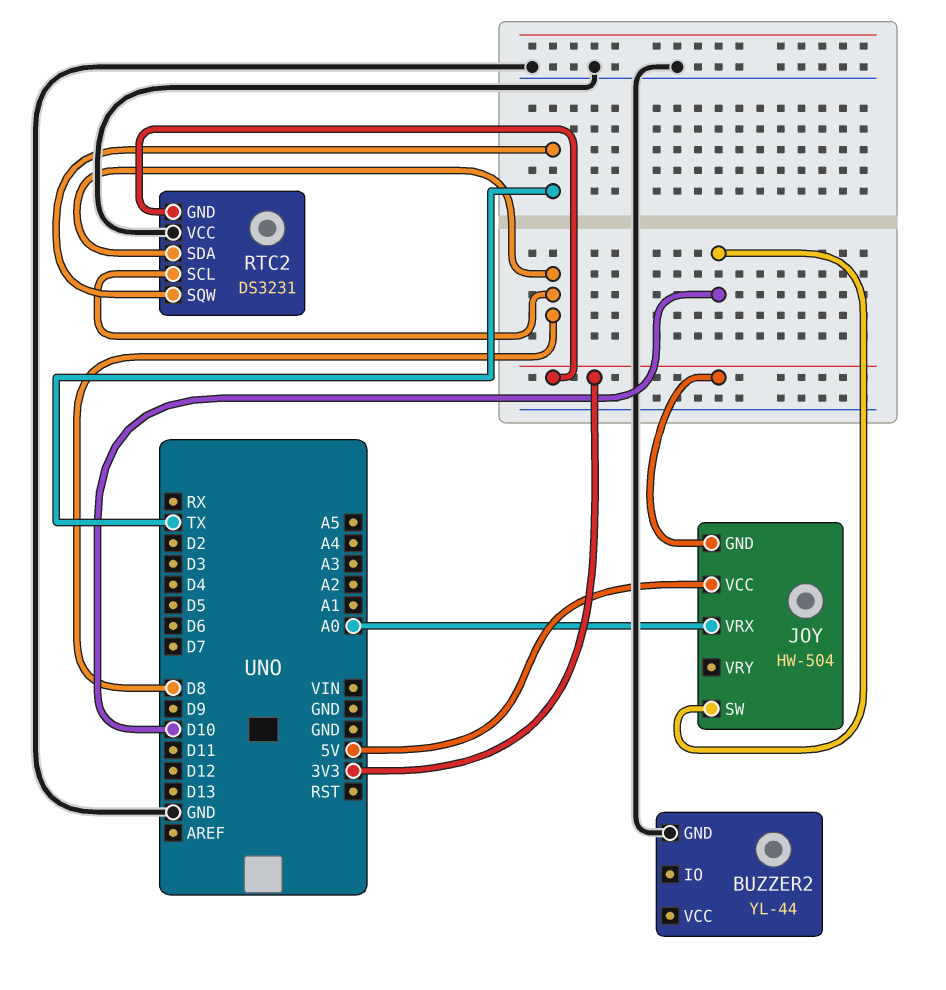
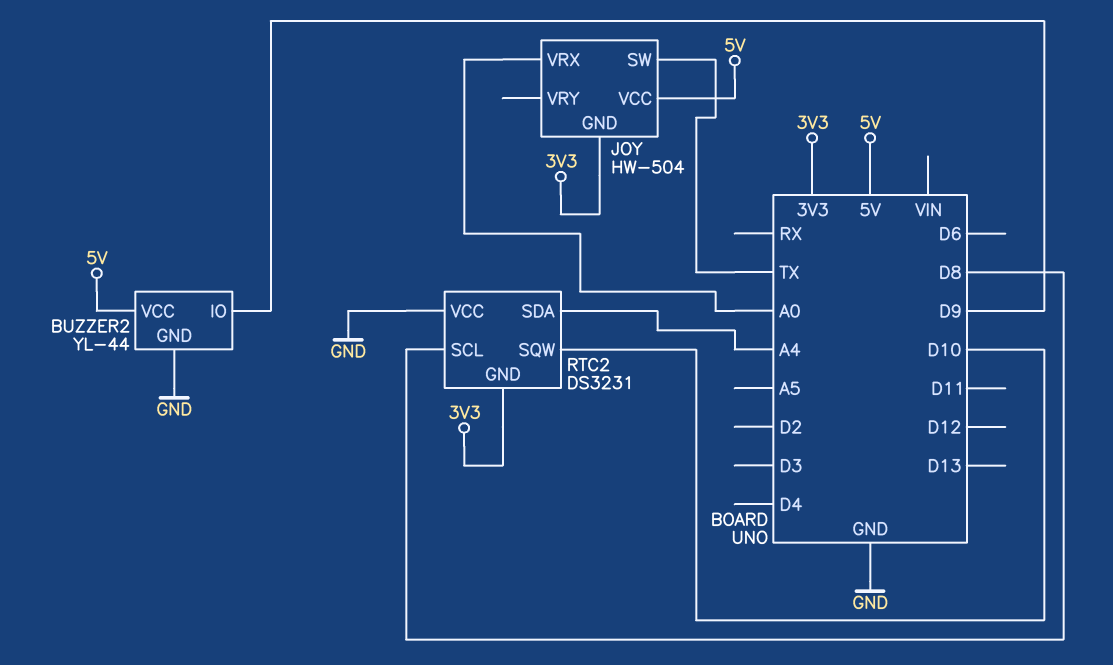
BUZZER2 pin IO: none -> D9
BUZZER2 pin VCC: none -> 5V
JOY pin SW: D10 -> TX
RTC2 pin SDA: D8 -> A4
RTC2 pin SQW: TX -> D10

